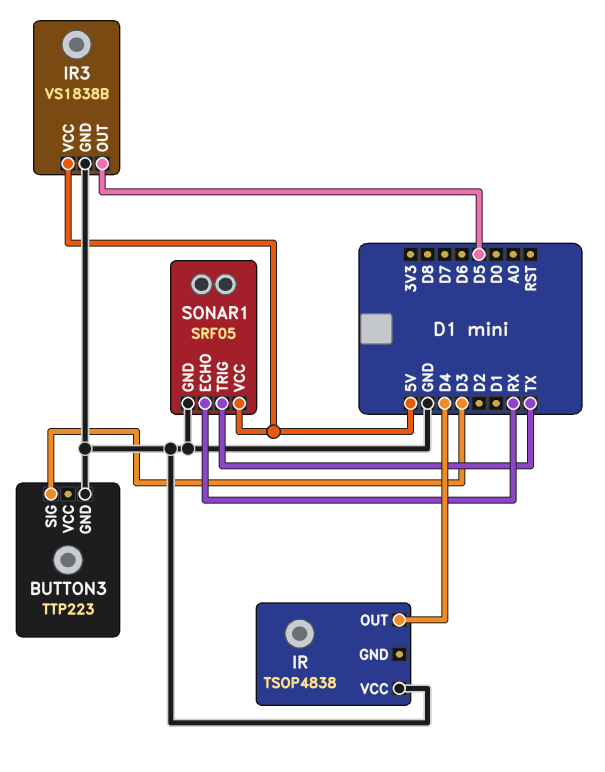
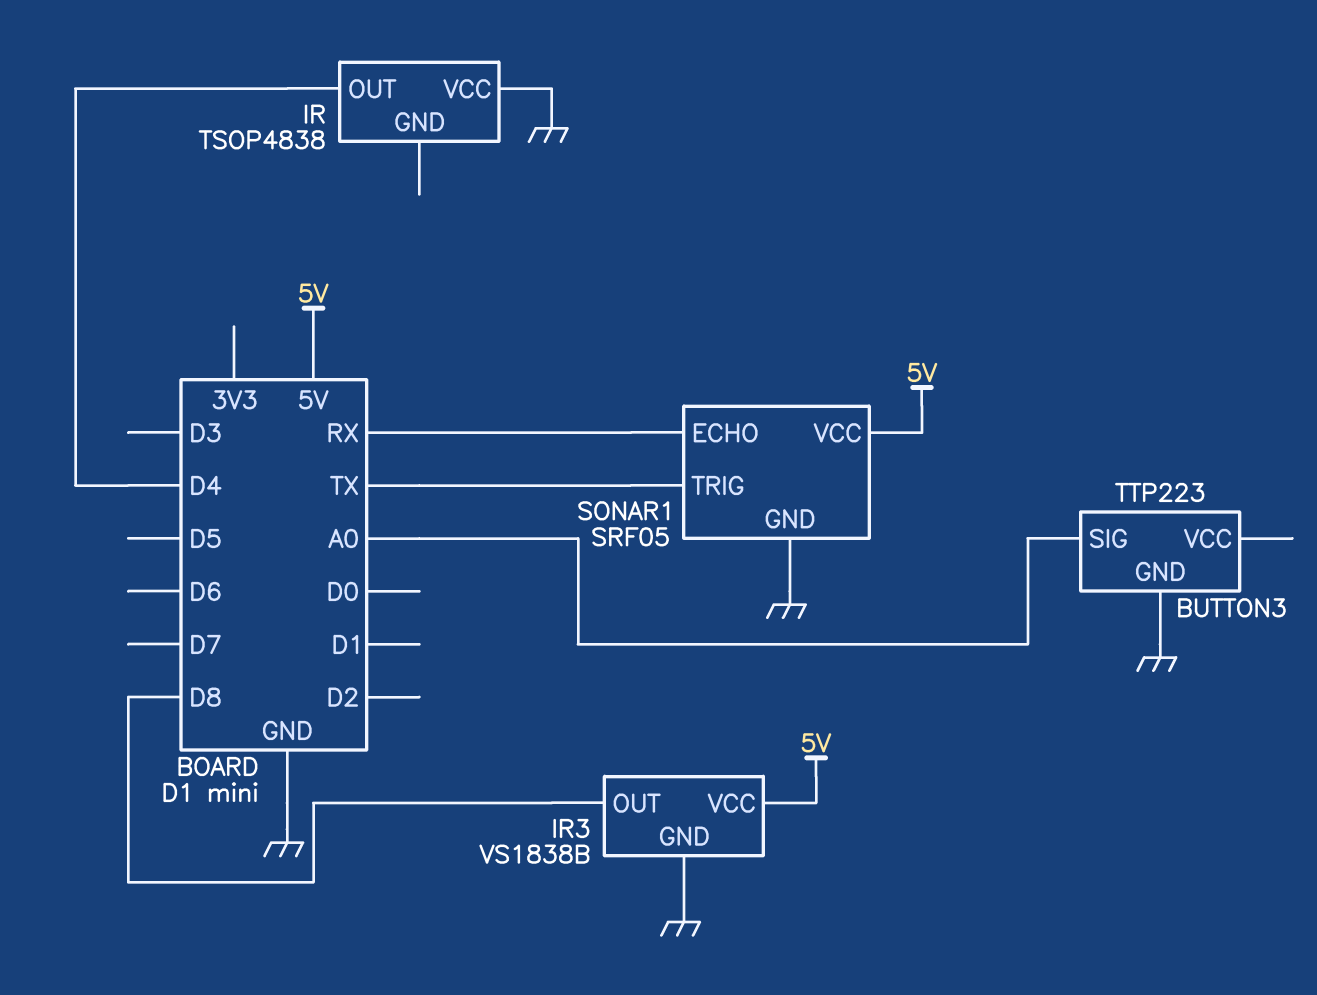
BUTTON3 pin SIG: D3 -> A0
IR3 pin OUT: D5 -> D8

